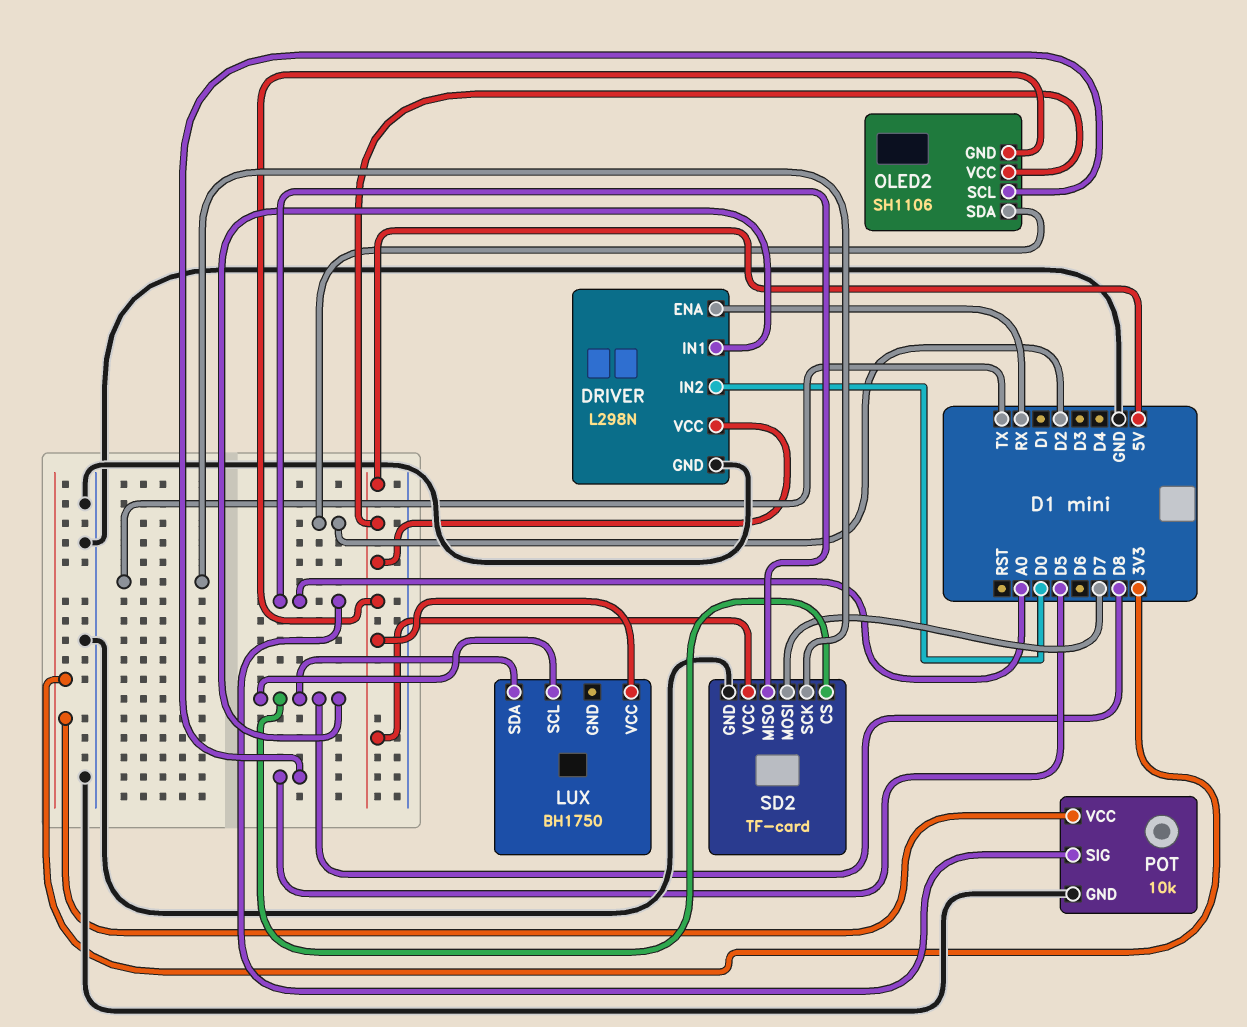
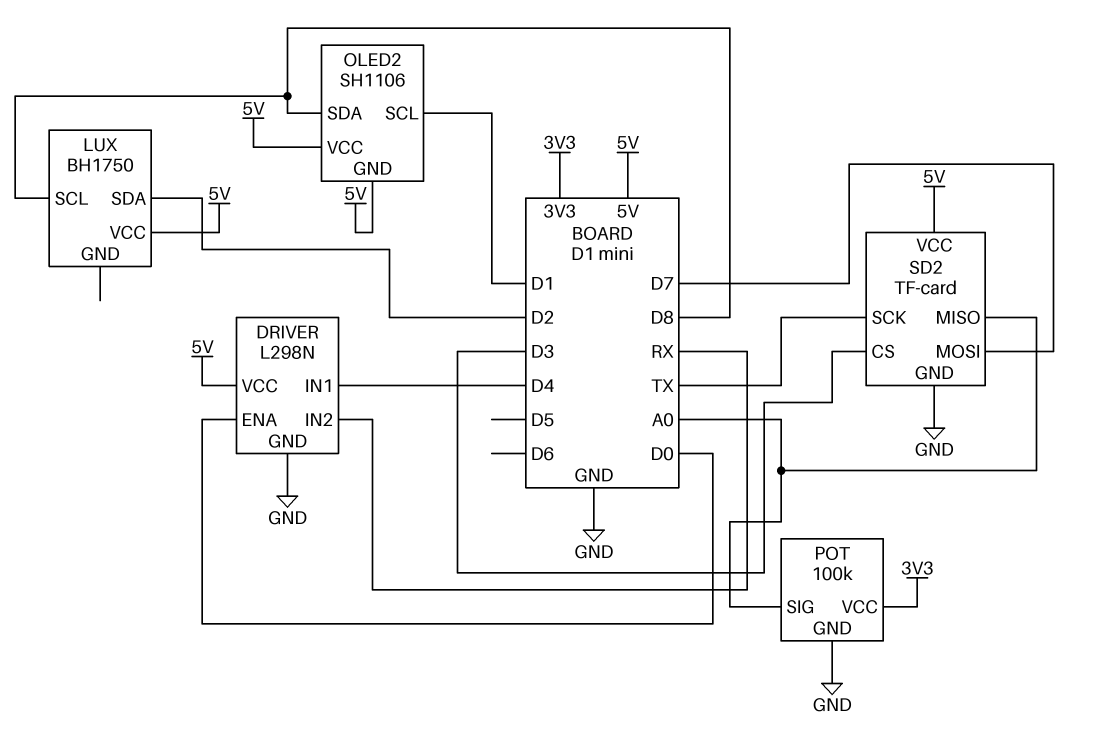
DRIVER pin ENA: RX -> D0
DRIVER pin IN1: D8 -> D4
DRIVER pin IN2: D0 -> RX
LUX pin SDA: D8 -> D2
OLED2 pin SCL: D5 -> D1
OLED2 pin SDA: D2 -> D8
POT: 10k -> 100k
SD2 pin CS: D8 -> D3

